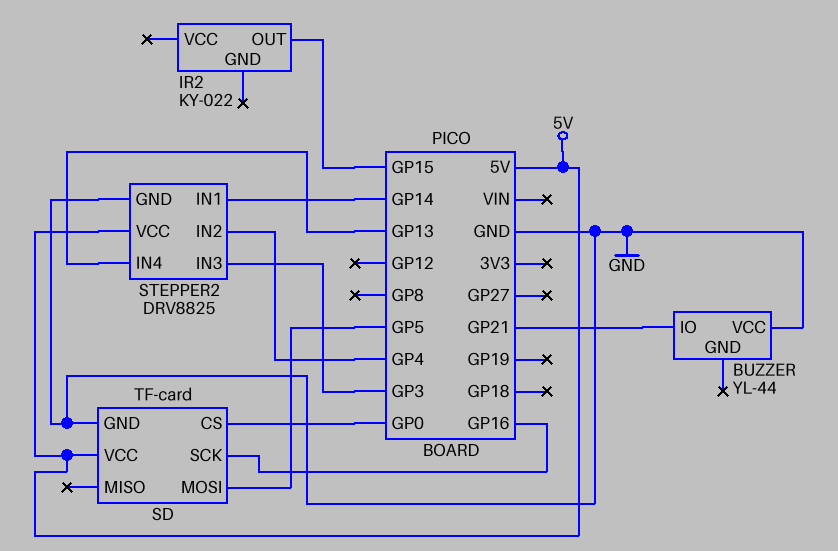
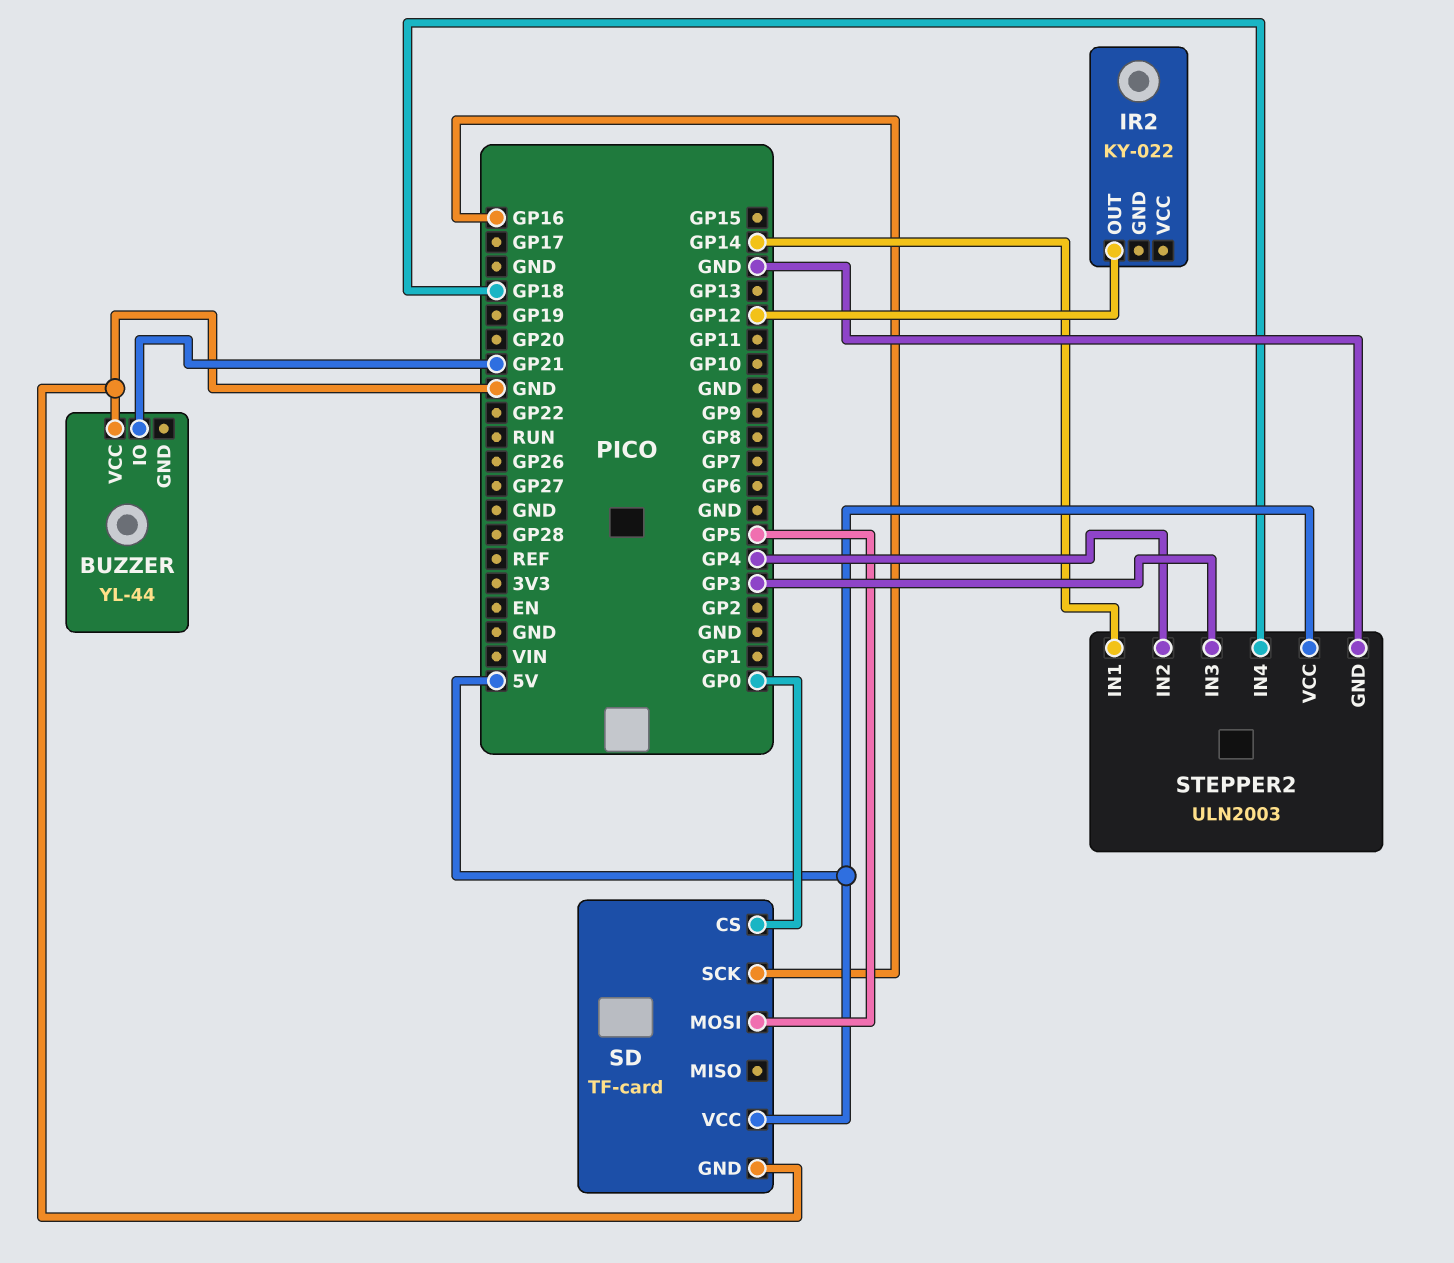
IR2 pin OUT: GP15 -> GP12
STEPPER2: DRV8825 -> ULN2003
STEPPER2 pin IN4: GP13 -> GP18

